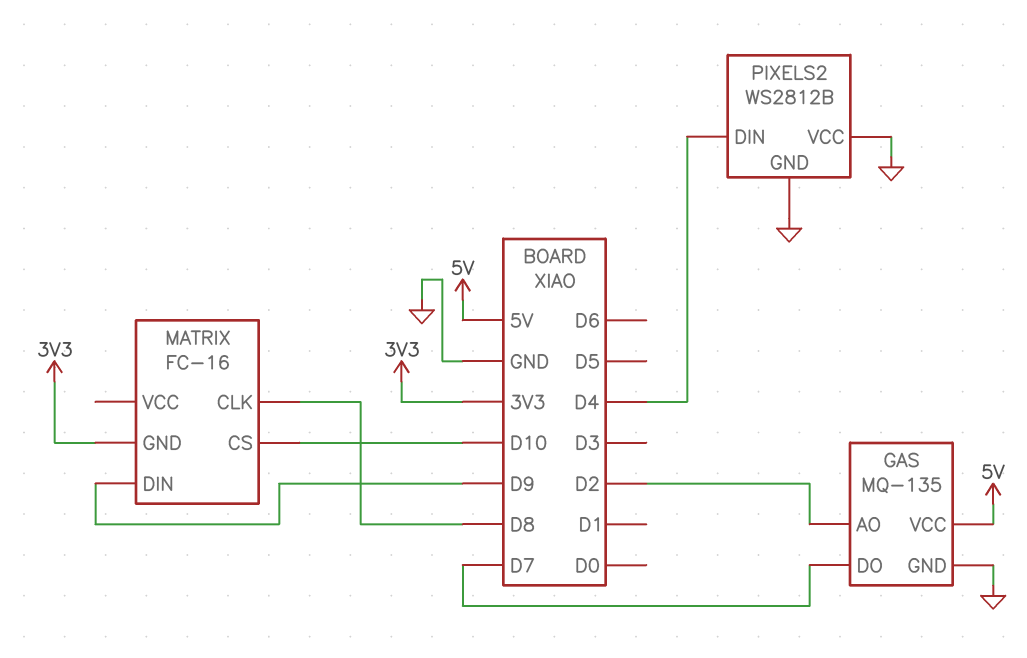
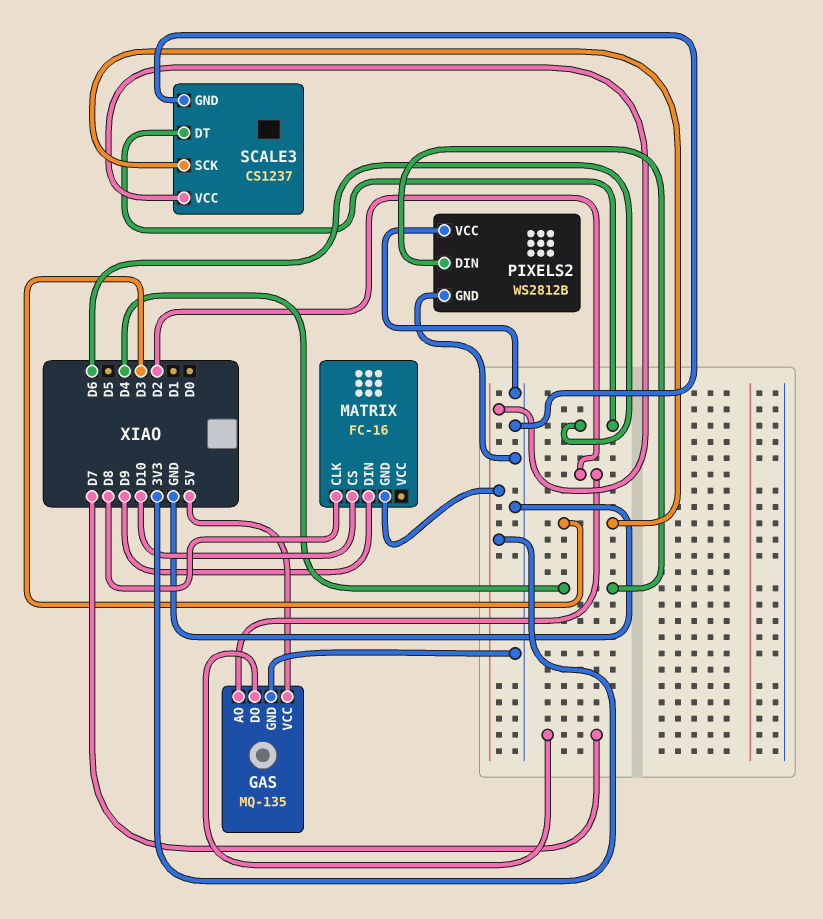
SCALE3: none -> CS1237
SCALE3 pin DT: none -> D6
SCALE3 pin GND: none -> GND
SCALE3 pin SCK: none -> D3
SCALE3 pin VCC: none -> 3V3

